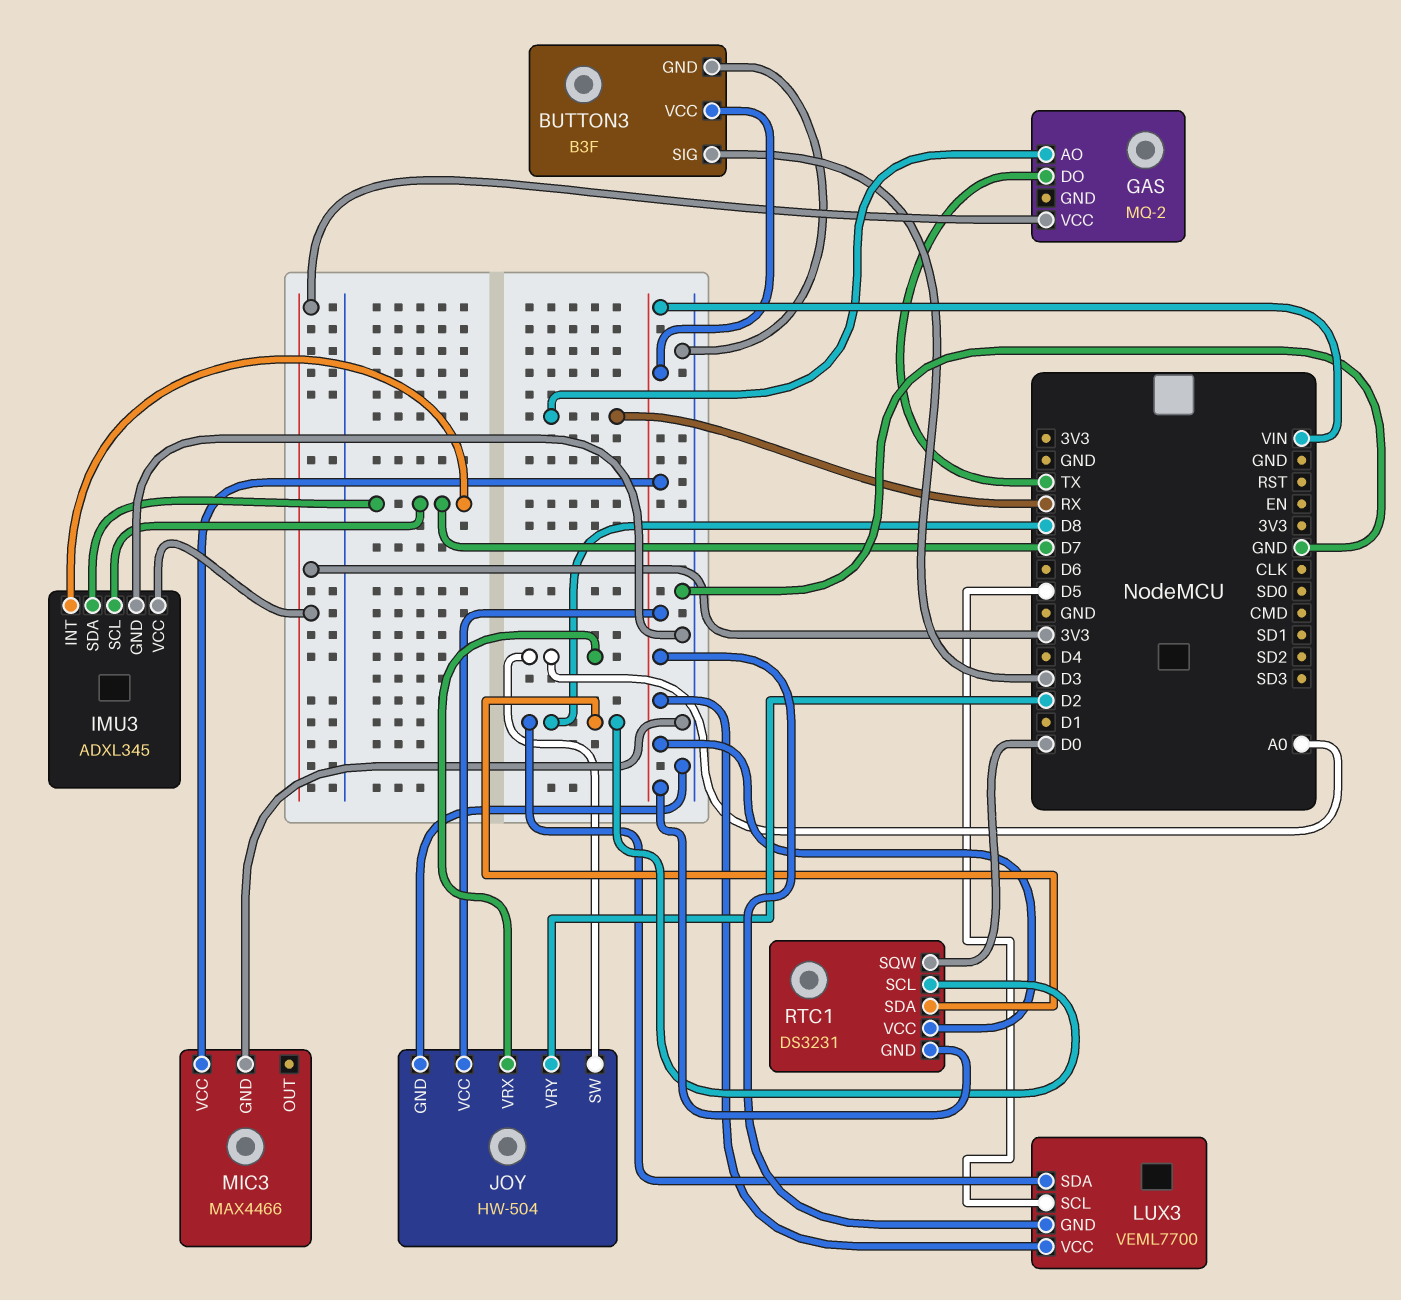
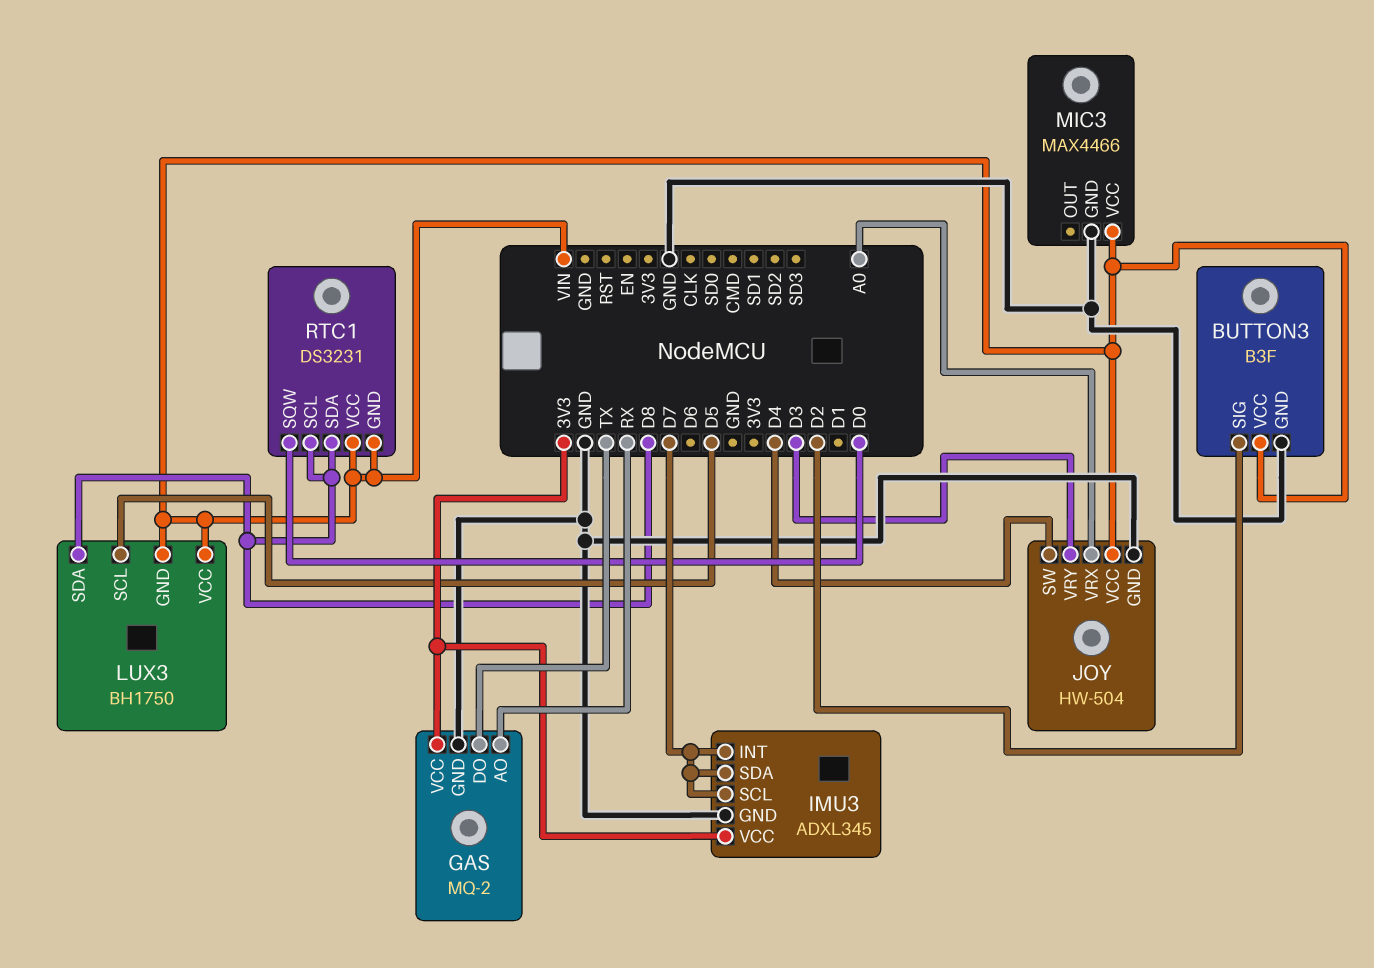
BUTTON3 pin SIG: D3 -> D2
GAS pin GND: none -> GND
JOY pin SW: A0 -> D4
JOY pin VRY: D2 -> D3
LUX3: VEML7700 -> BH1750

